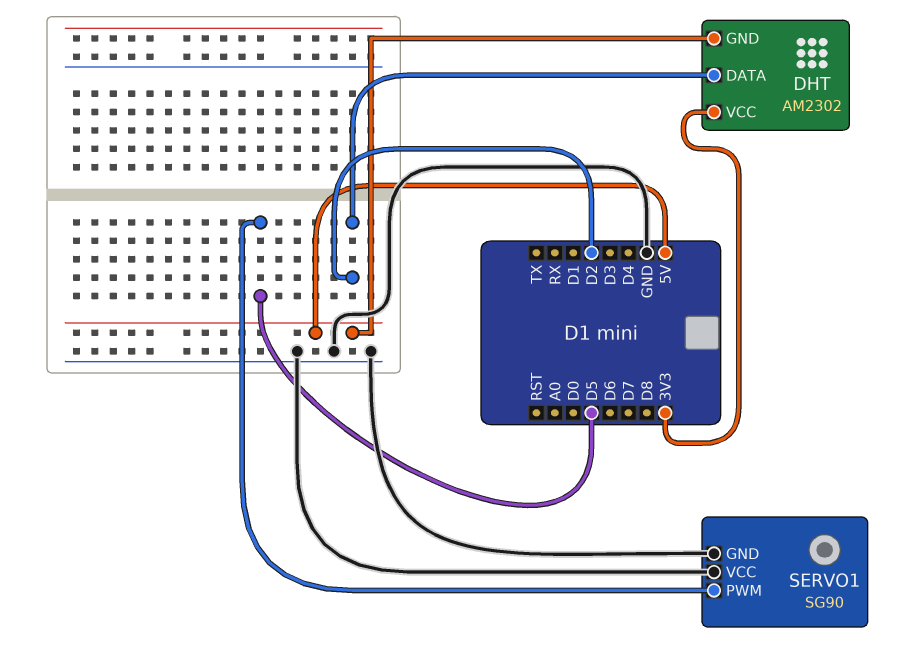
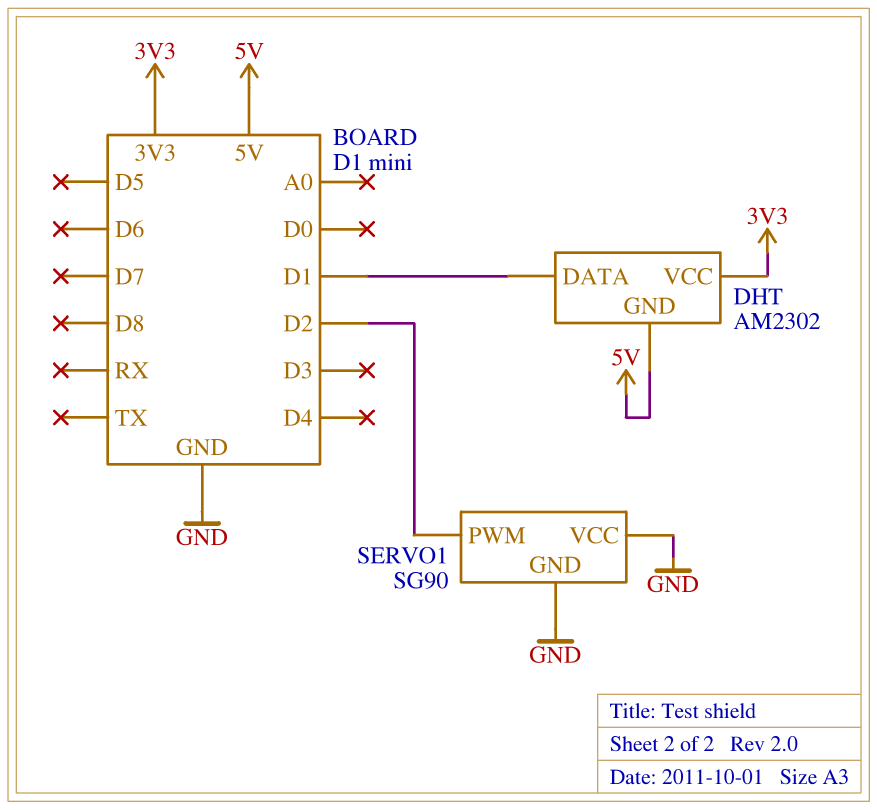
DHT pin DATA: D2 -> D1
SERVO1 pin PWM: D5 -> D2

